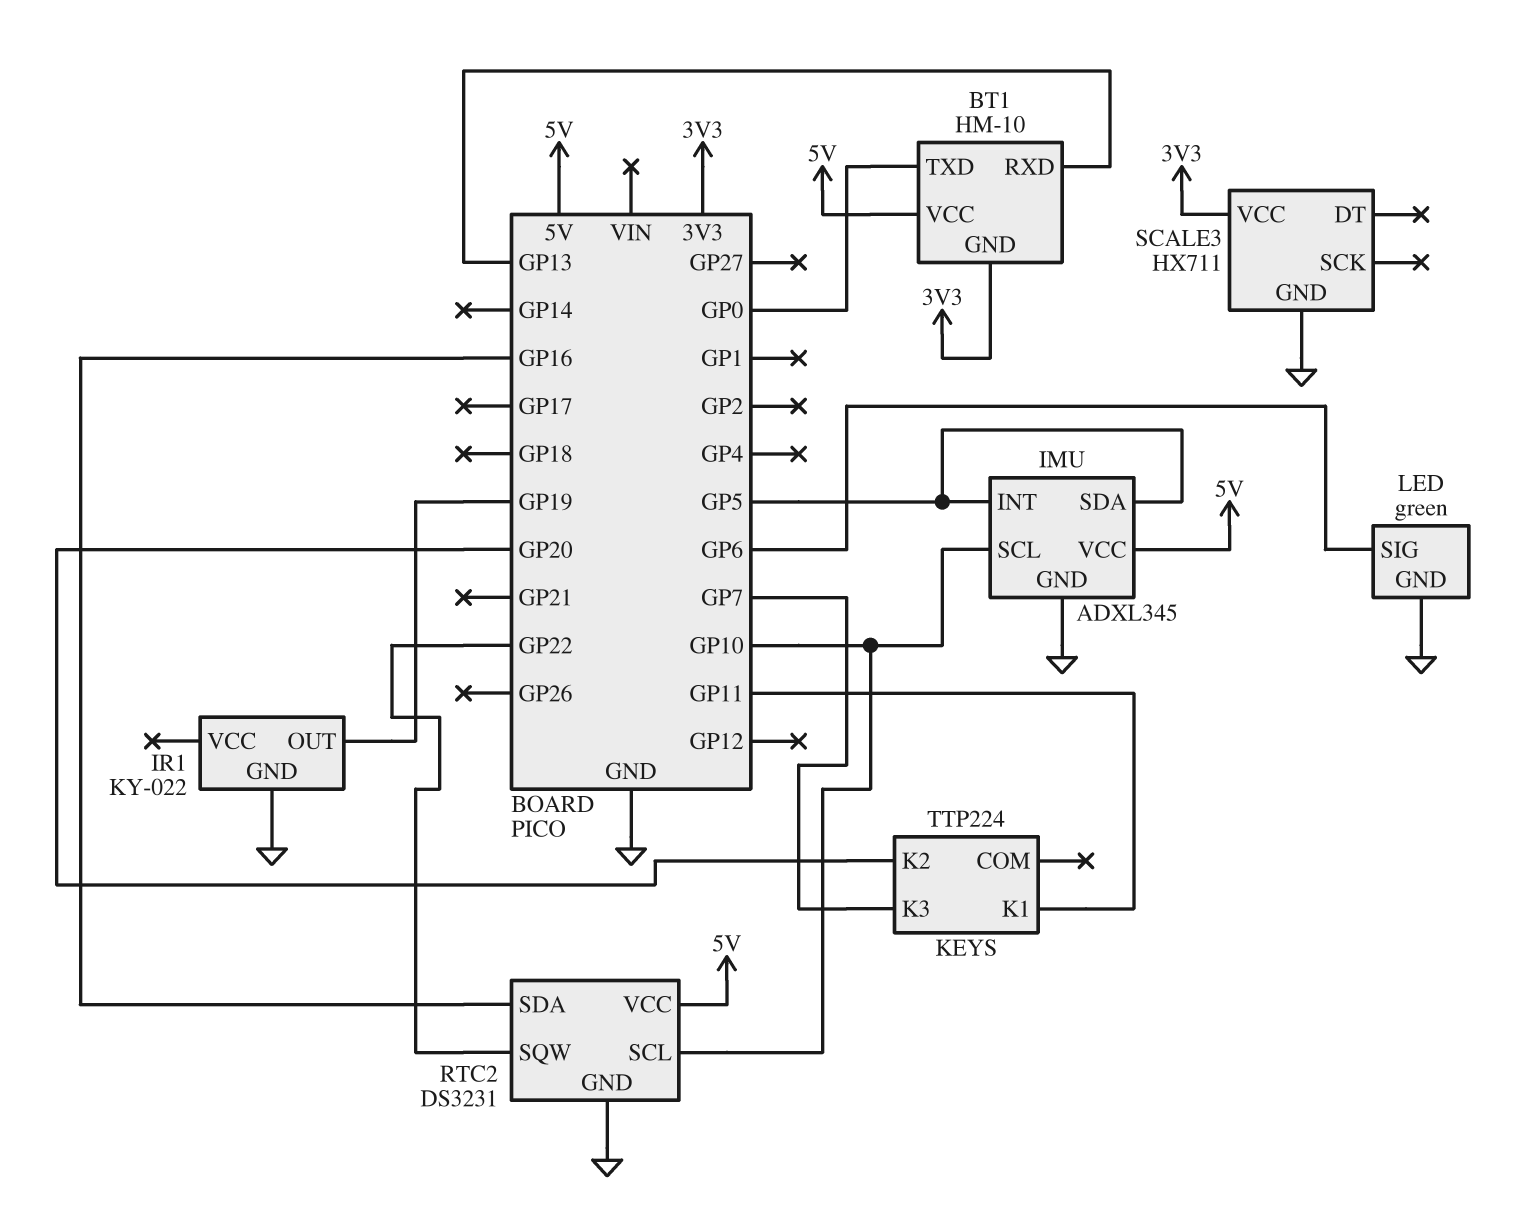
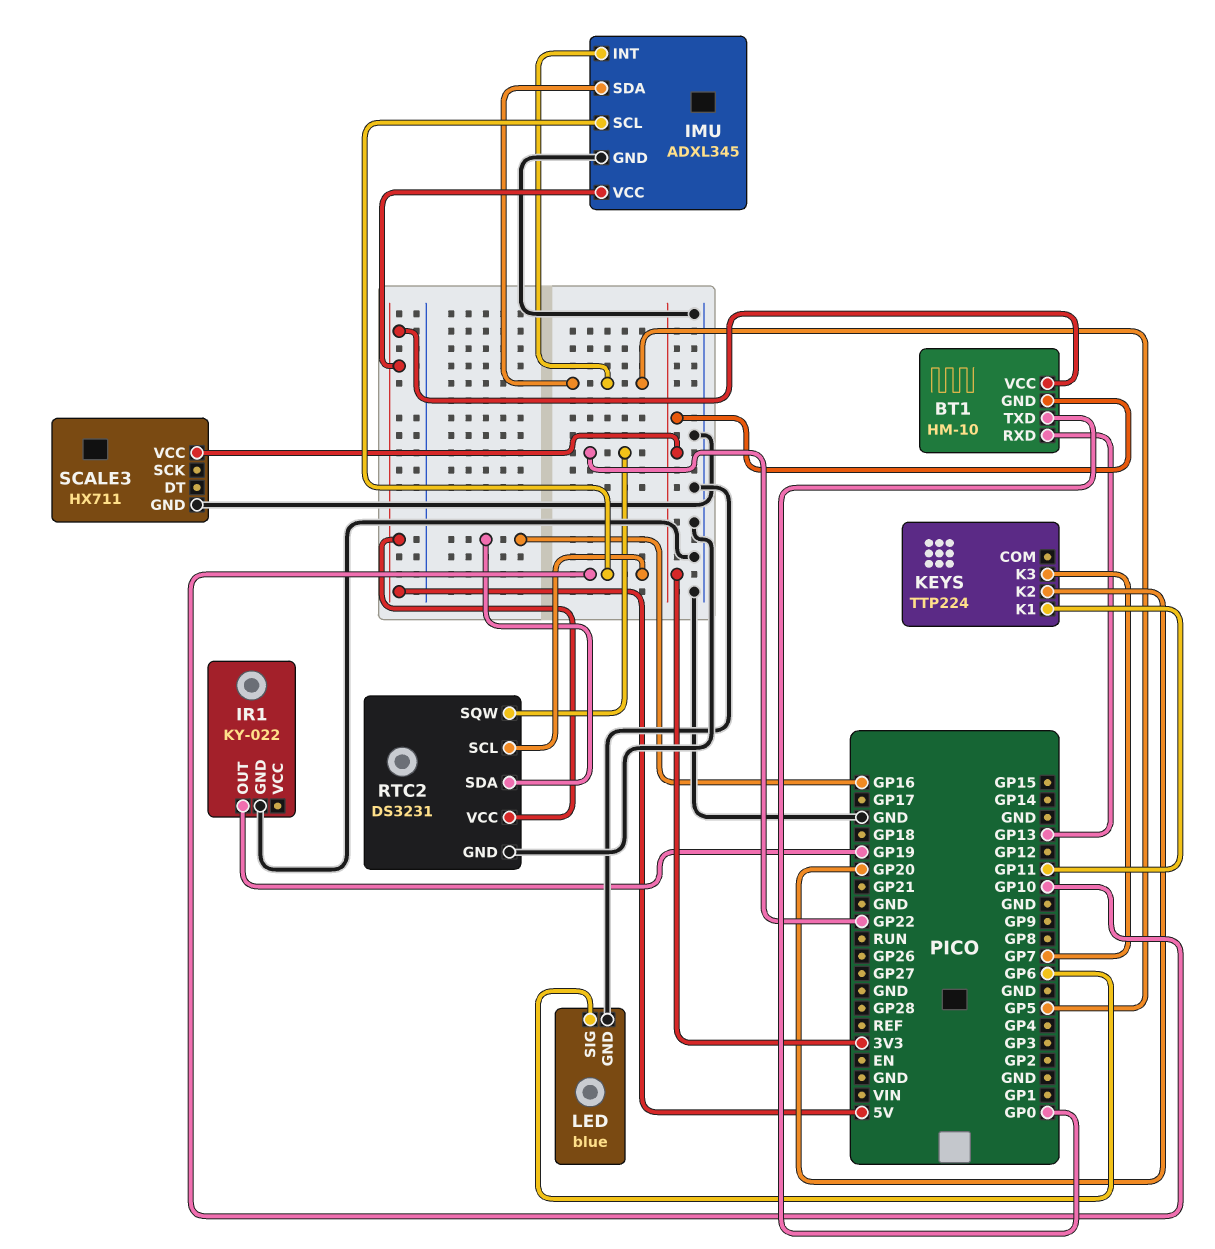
LED: green -> blue

